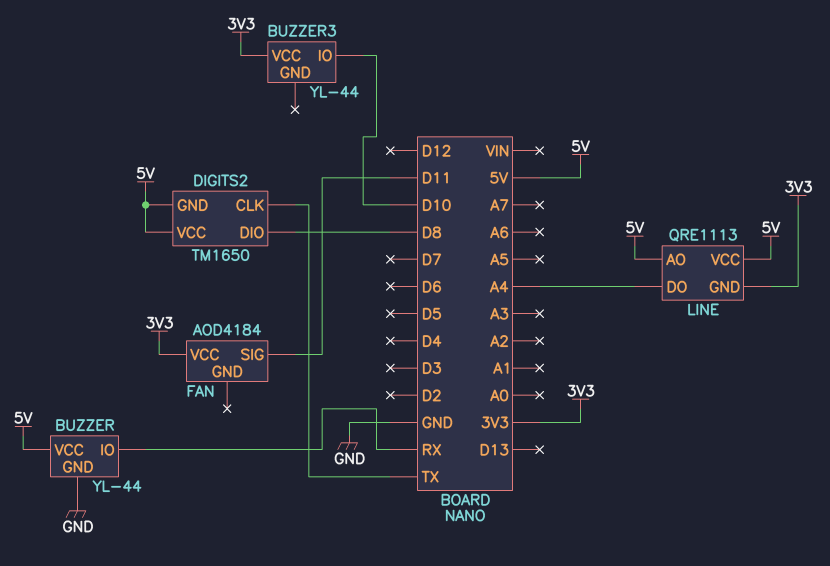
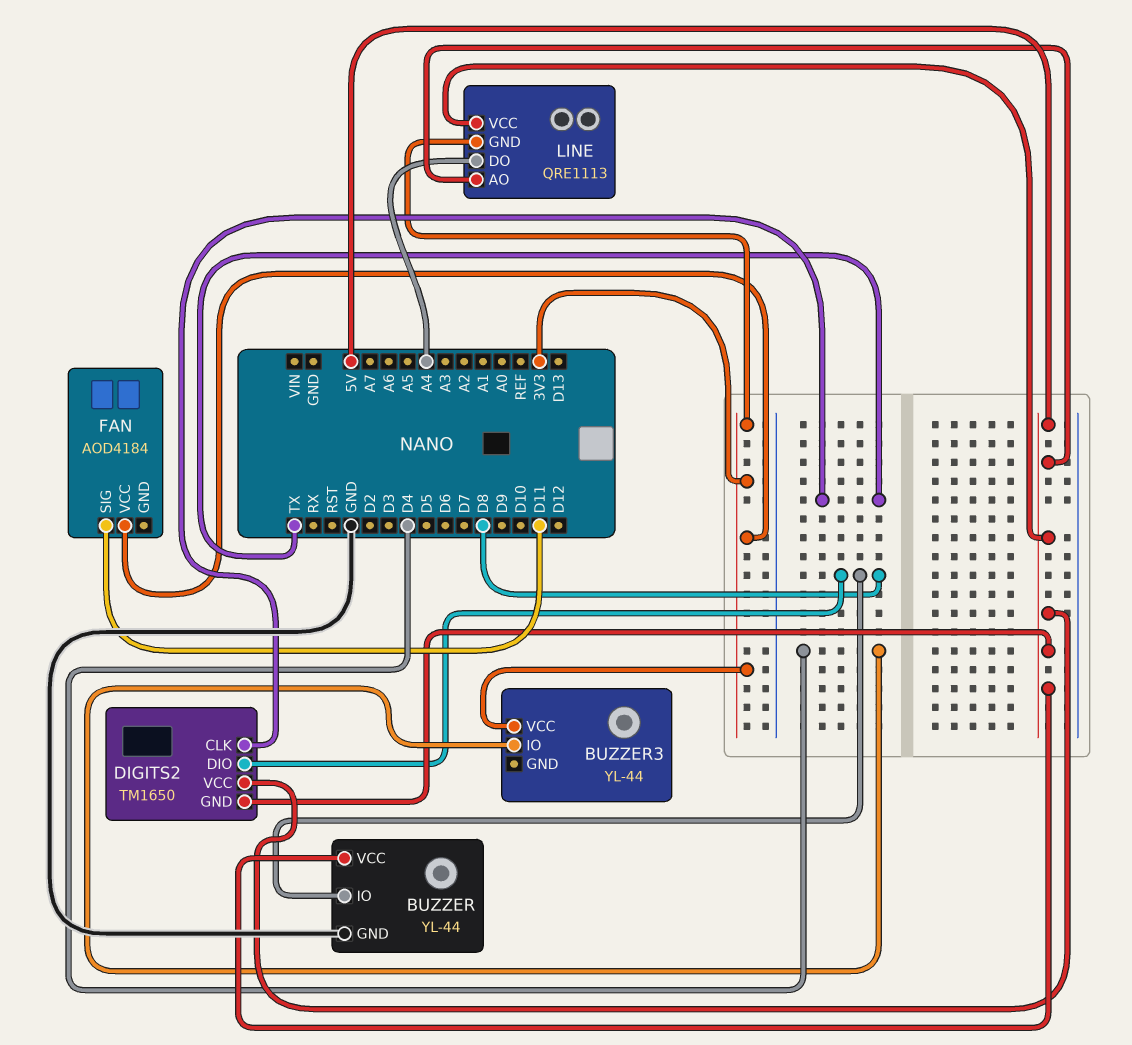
BUZZER pin IO: RX -> D8
BUZZER3 pin IO: D10 -> D4

